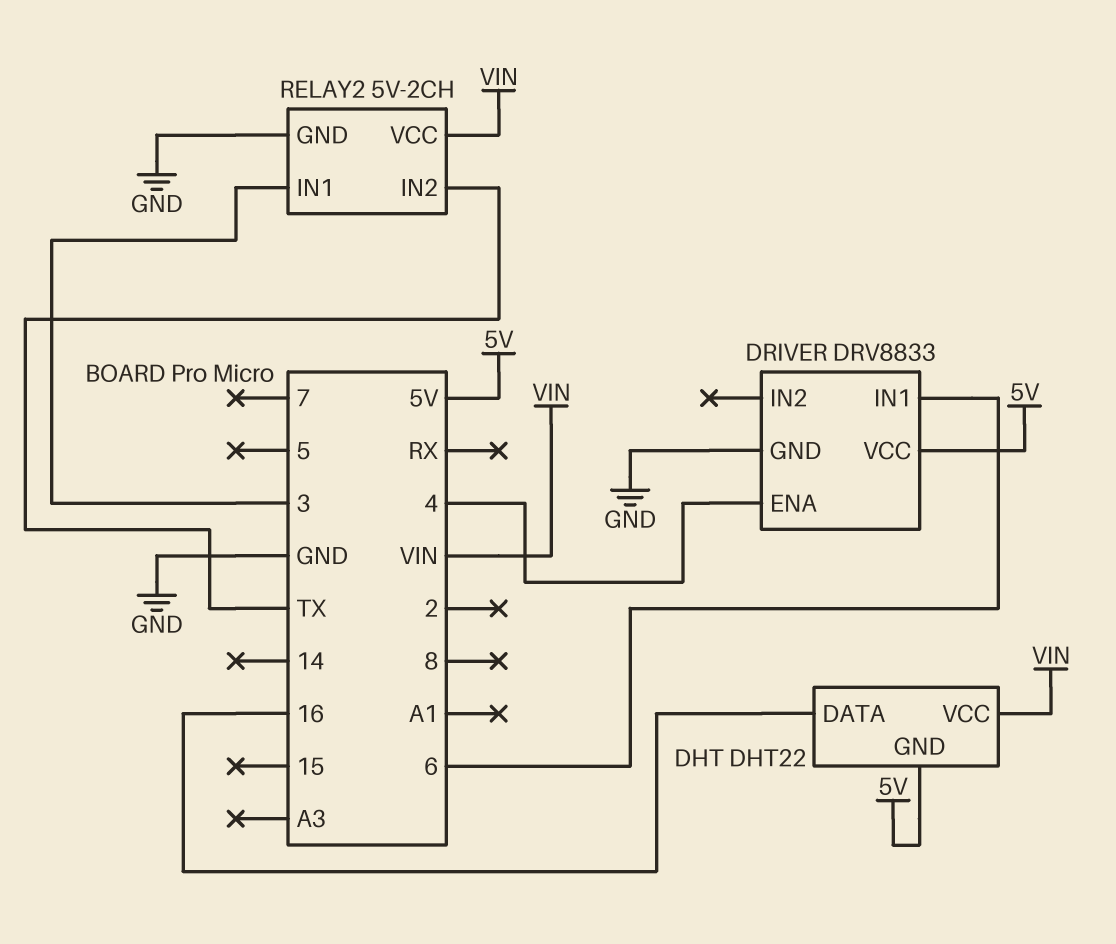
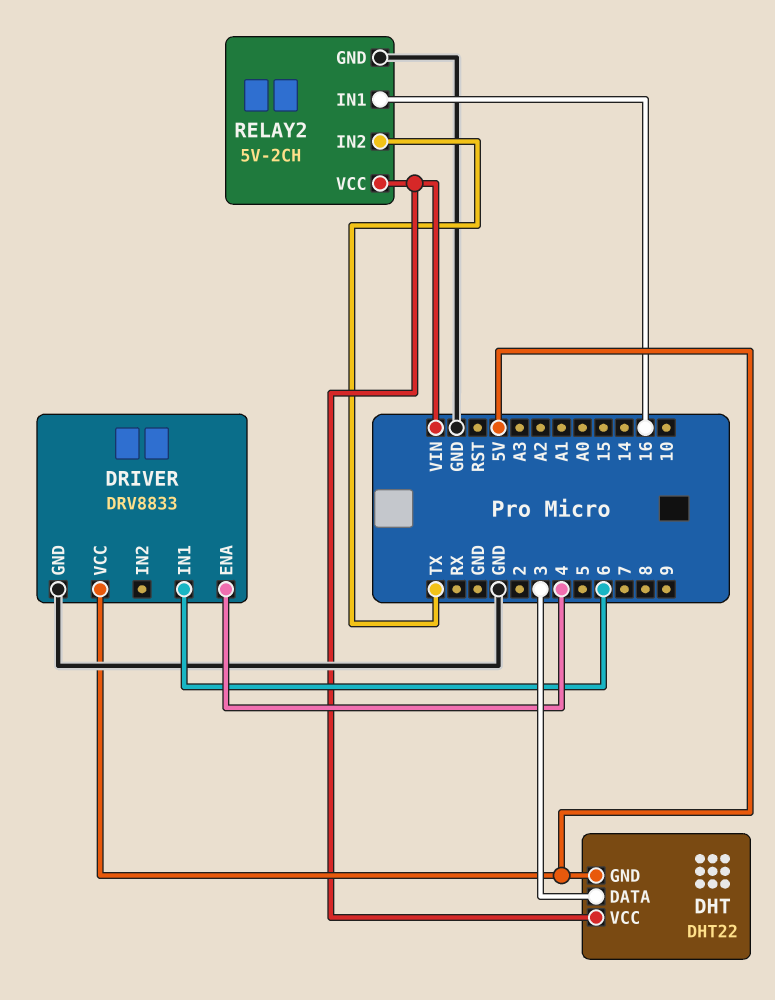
DHT pin DATA: 16 -> 3
RELAY2 pin IN1: 3 -> 16

